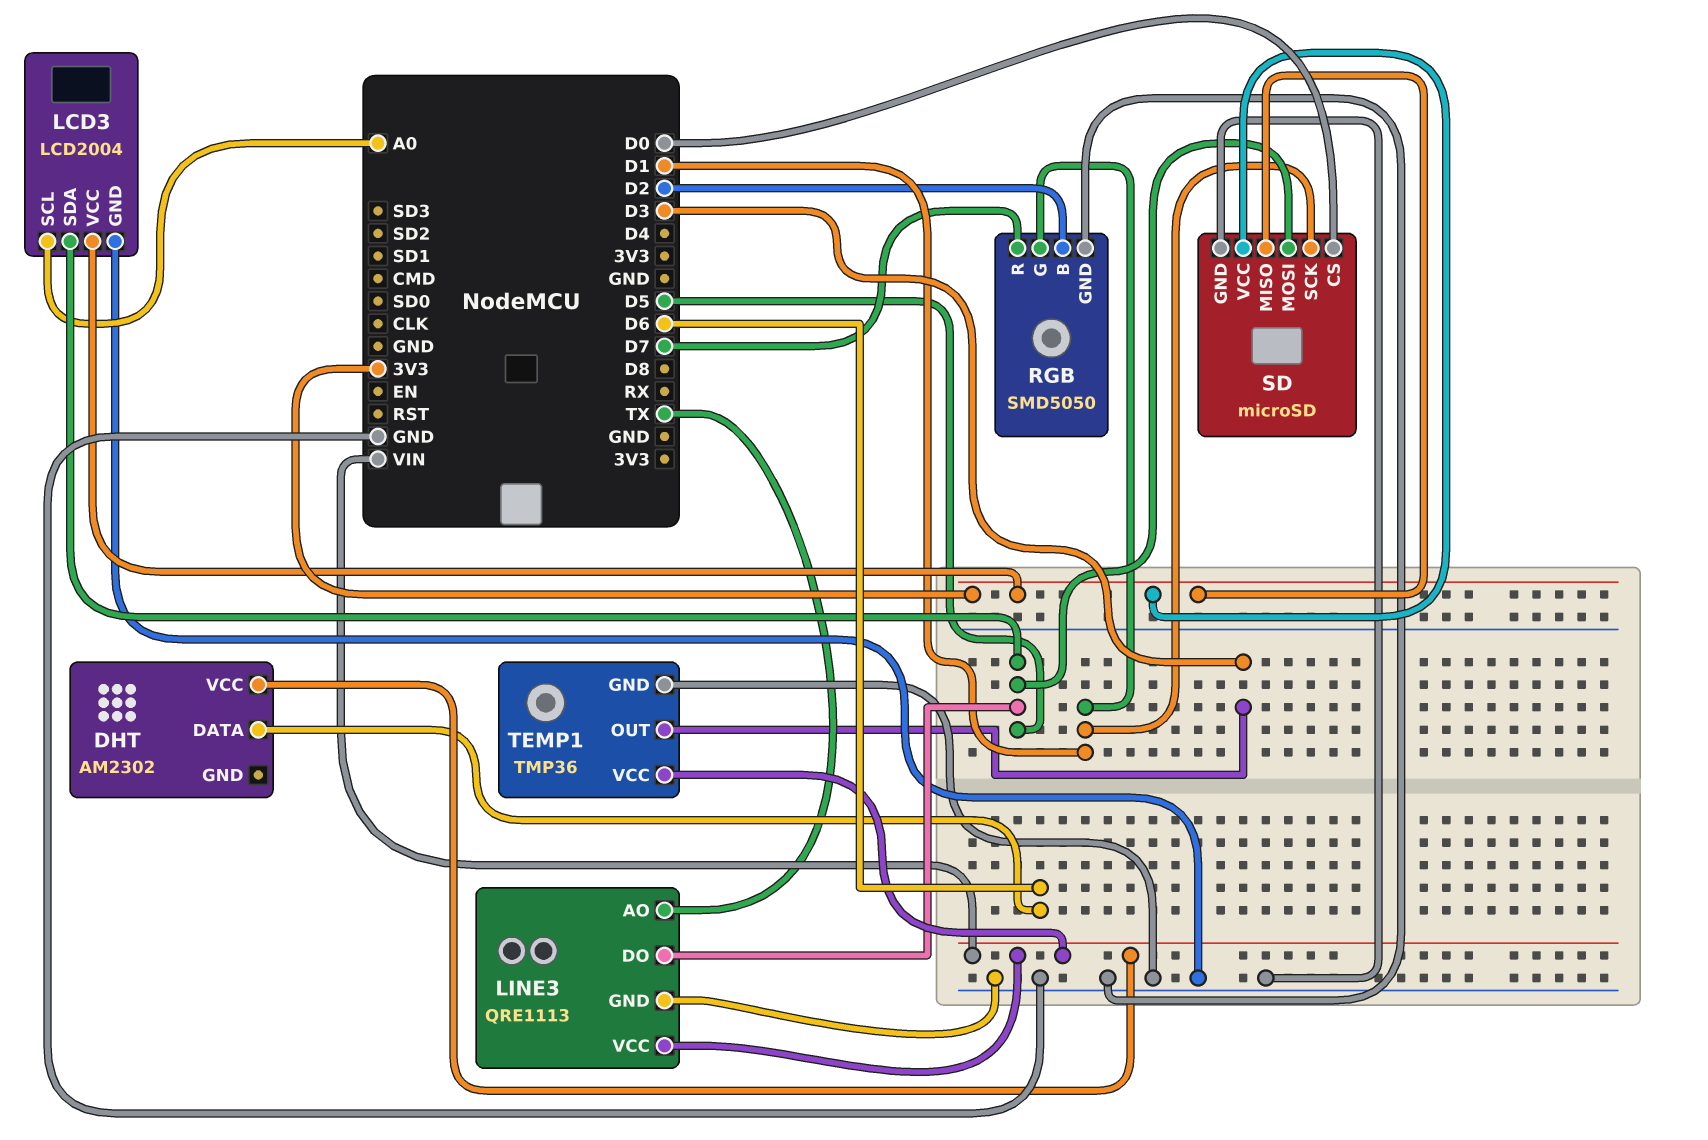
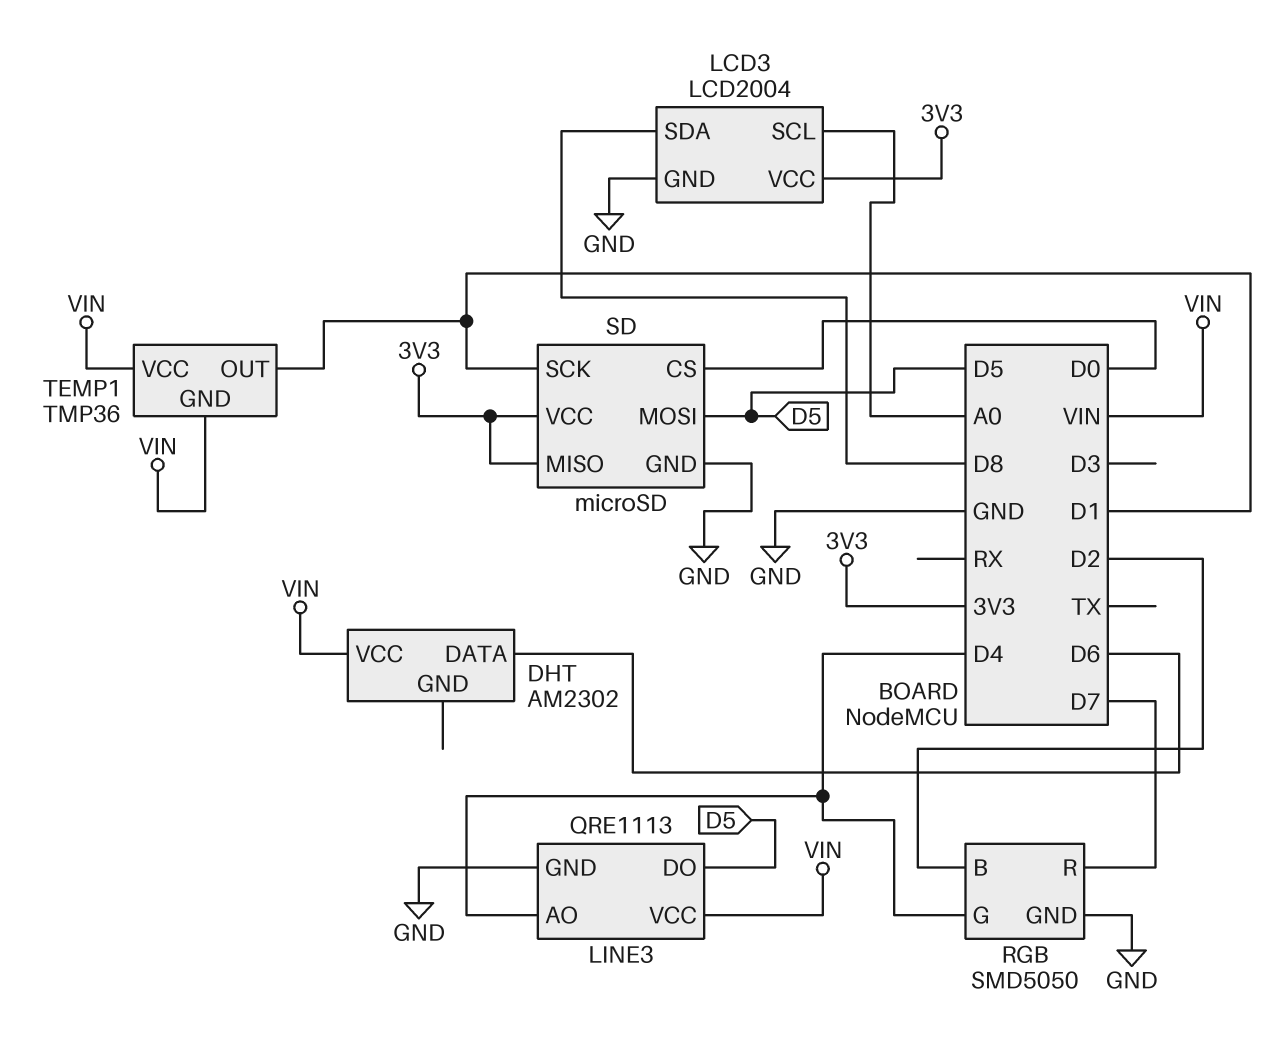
LCD3 pin SDA: D5 -> D8
LINE3 pin AO: TX -> D4
RGB pin G: D1 -> D4
TEMP1 pin GND: GND -> VIN
TEMP1 pin OUT: D3 -> D1

